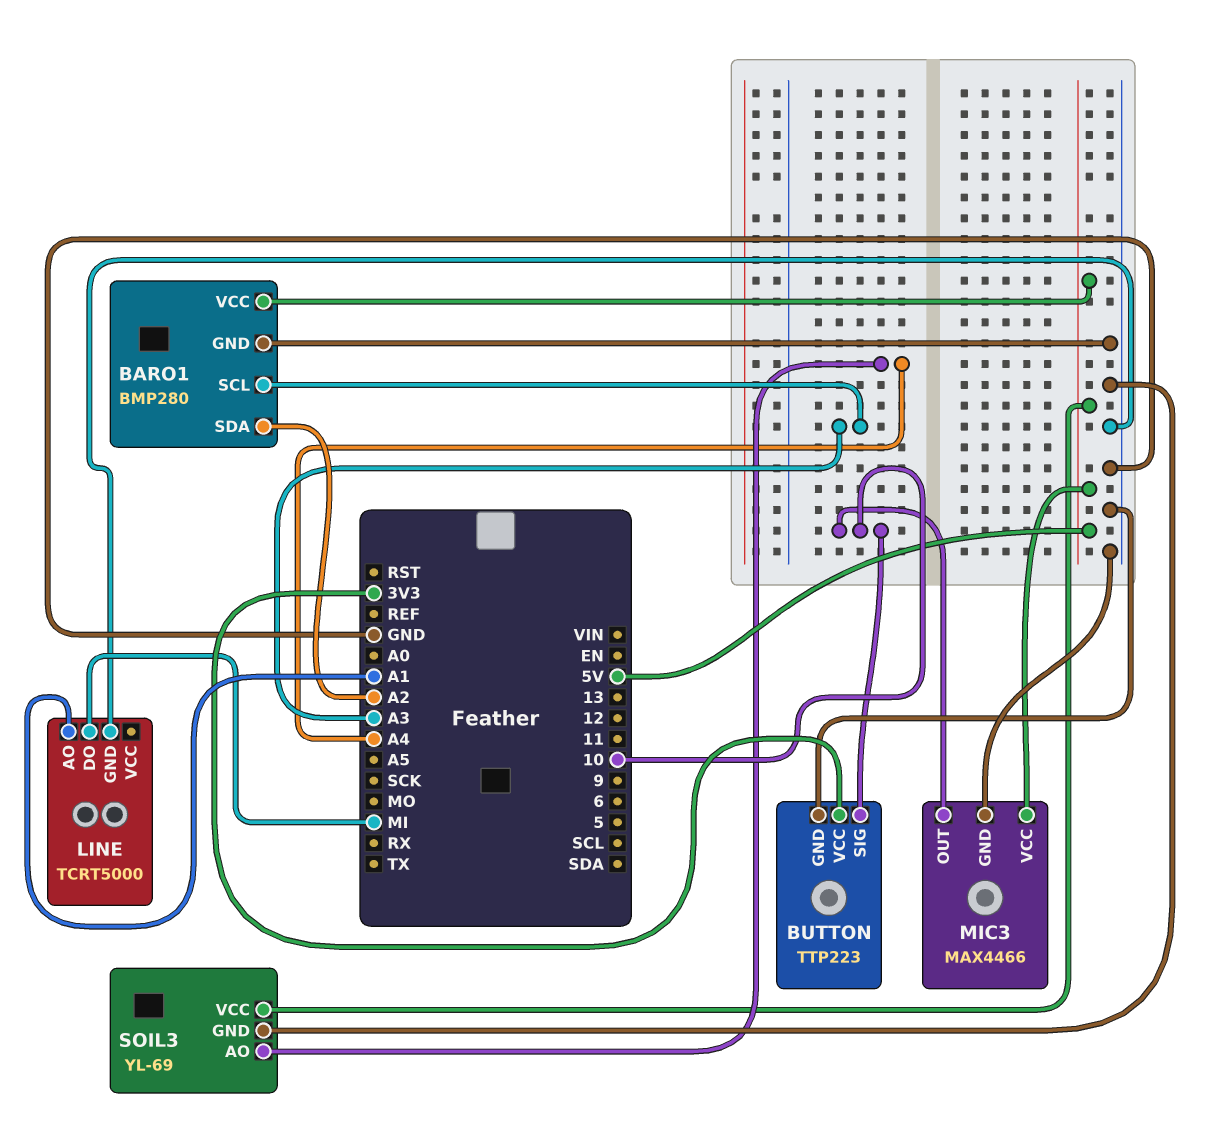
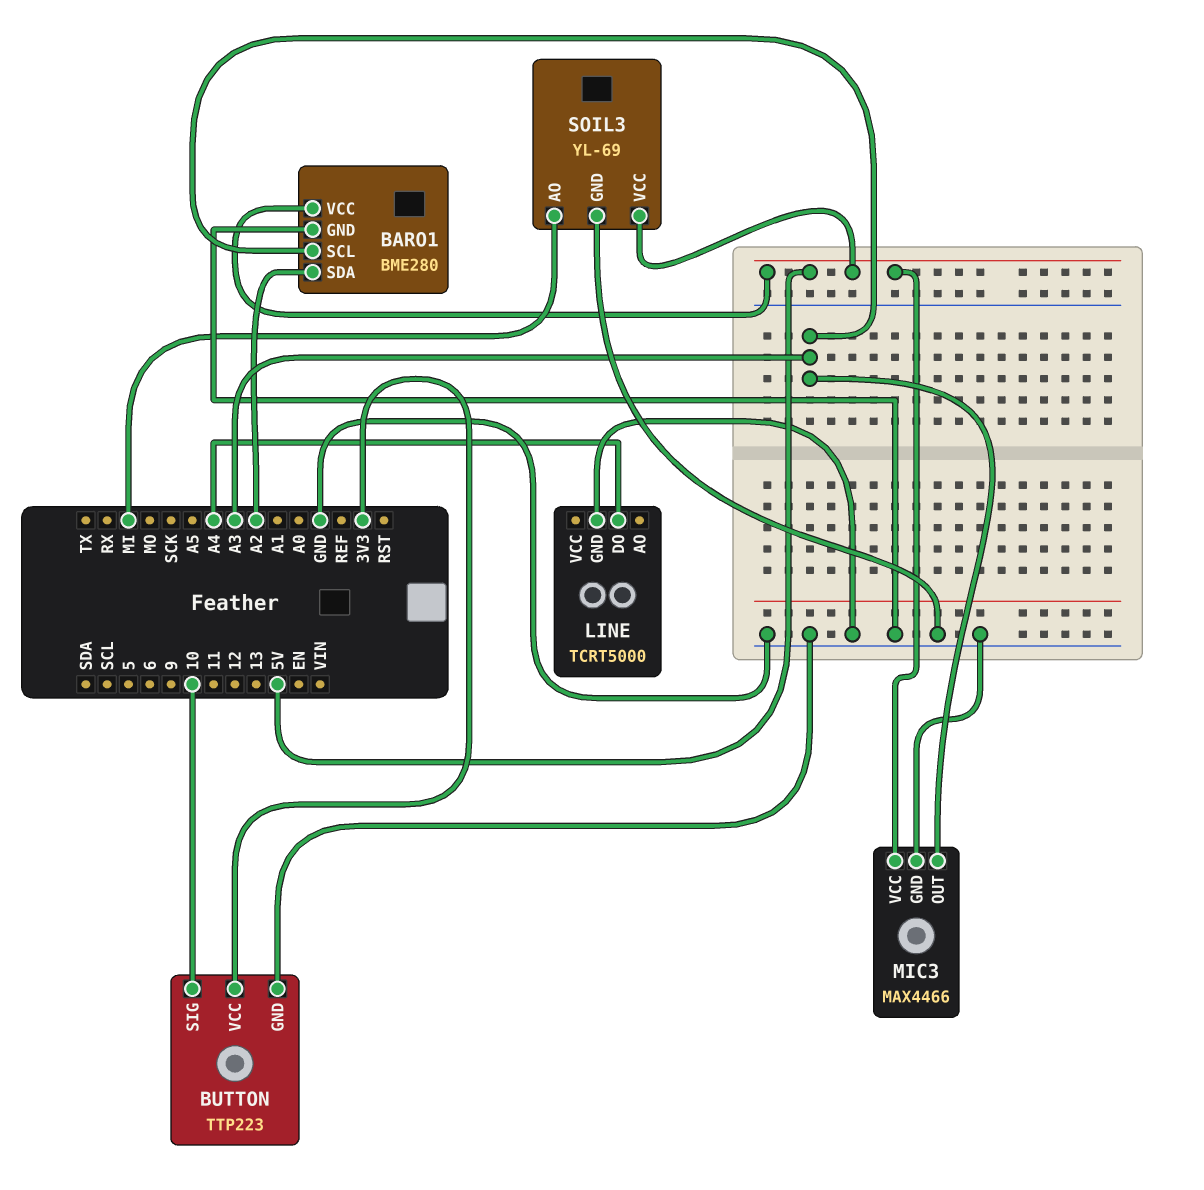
BARO1: BMP280 -> BME280
LINE pin AO: A1 -> none
LINE pin DO: MI -> A4
MIC3 pin OUT: 10 -> A3
SOIL3 pin AO: A4 -> MI

